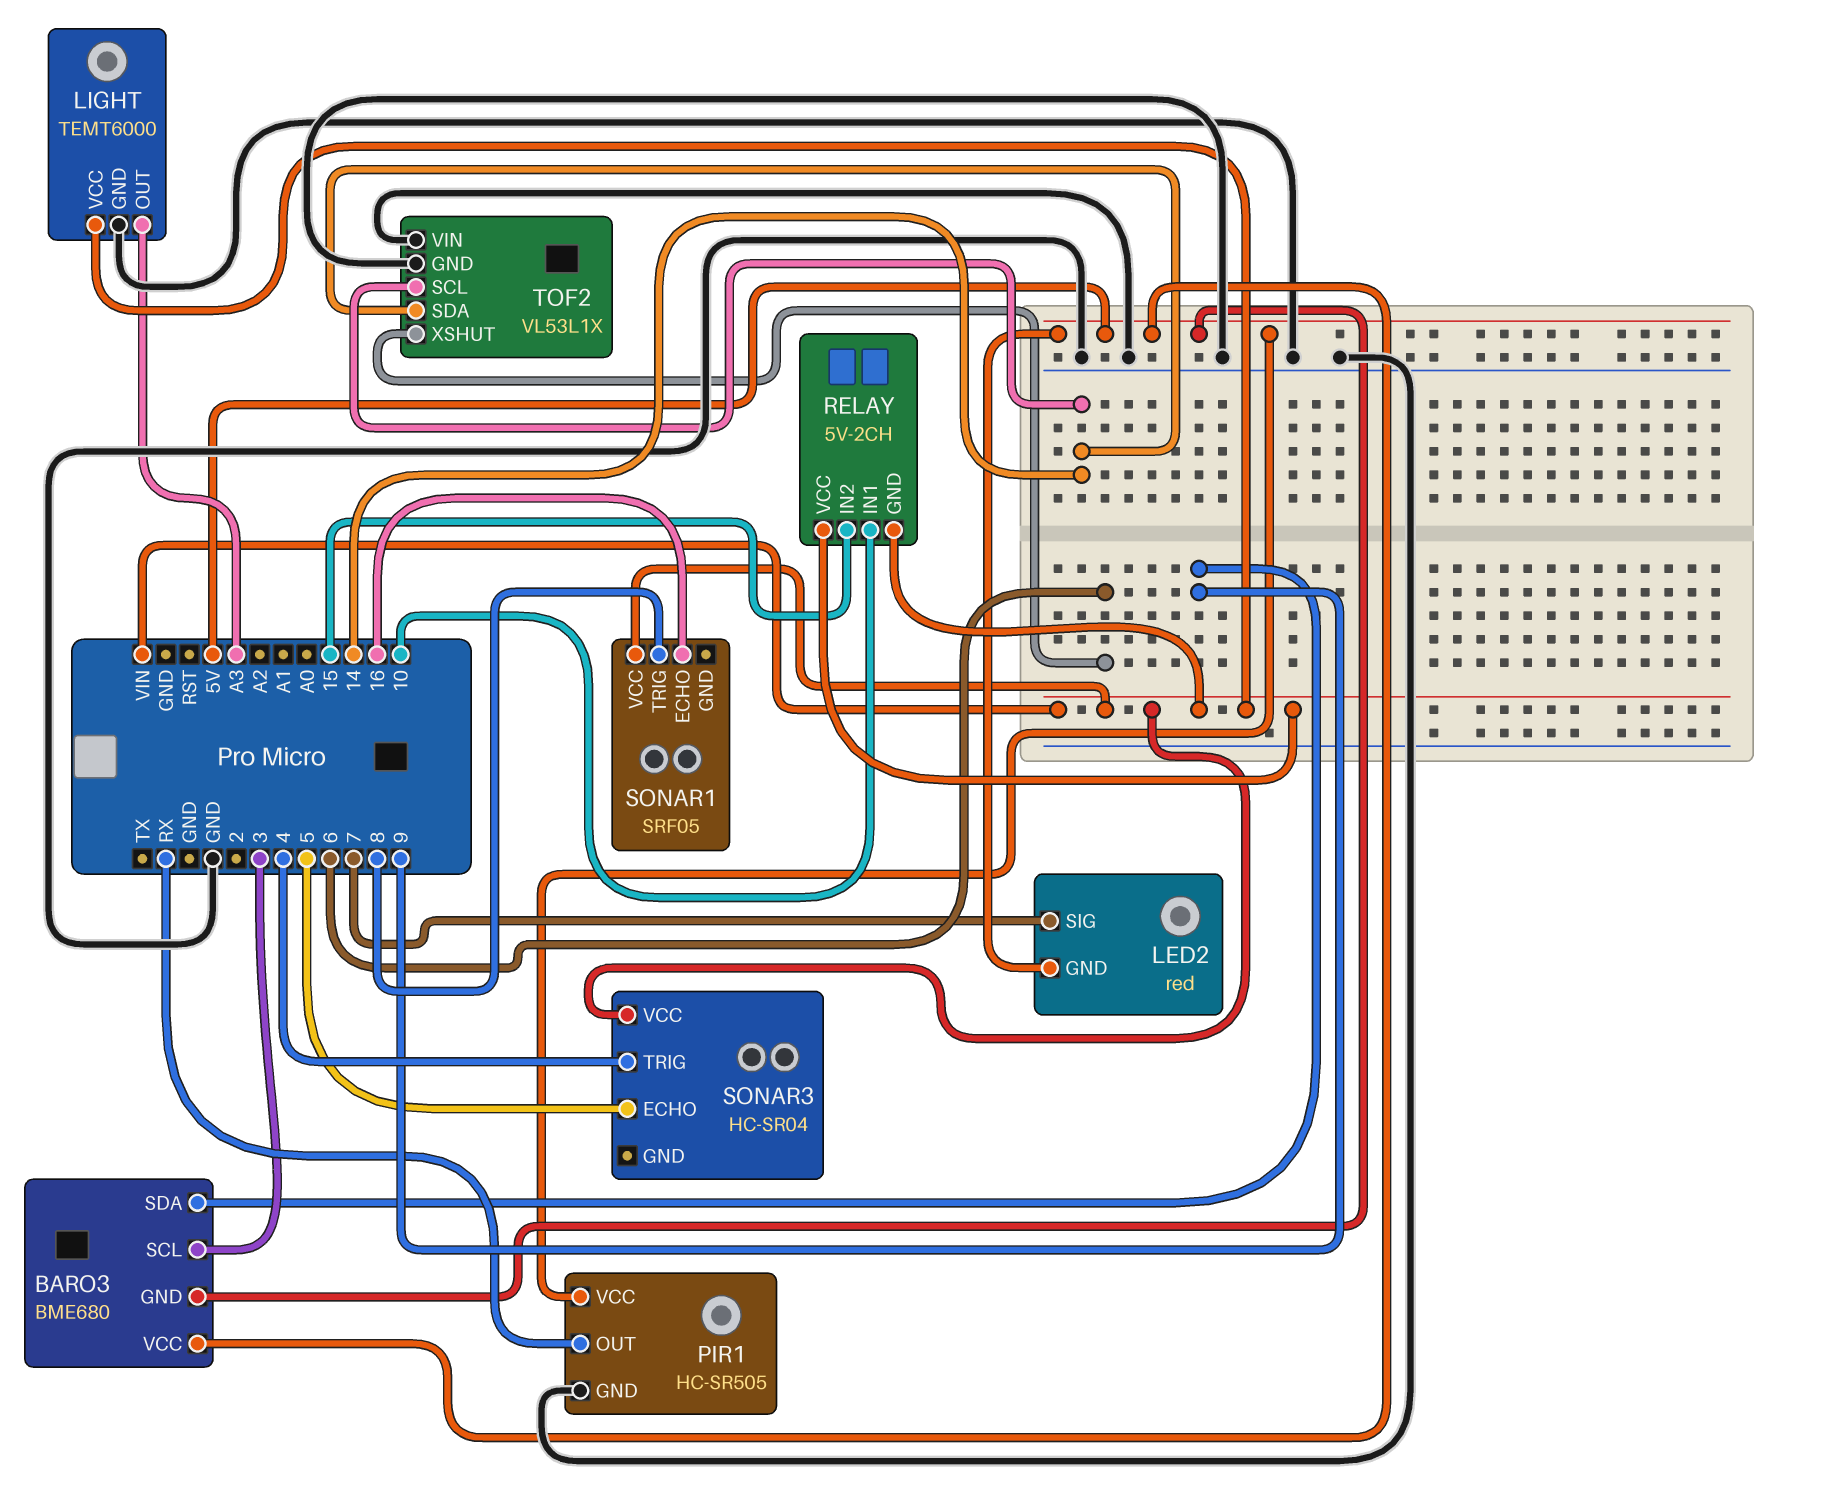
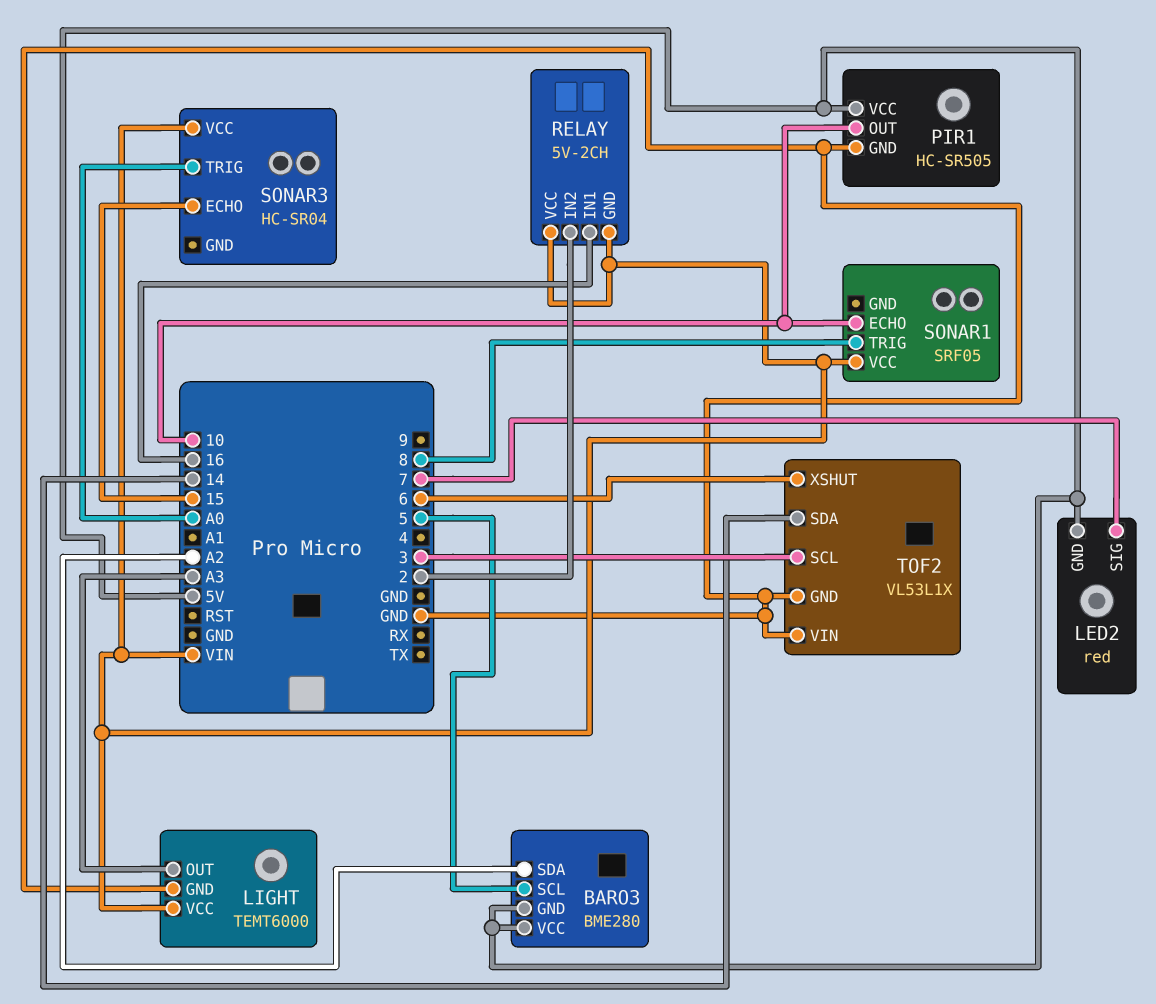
BARO3: BME680 -> BME280
BARO3 pin SCL: 3 -> 5
BARO3 pin SDA: 9 -> A2
PIR1 pin OUT: RX -> 10
RELAY pin IN1: 10 -> 16
RELAY pin IN2: 15 -> 2
SONAR1 pin ECHO: 16 -> 10
SONAR3 pin ECHO: 5 -> 15
SONAR3 pin TRIG: 4 -> A0
TOF2 pin SCL: 14 -> 3

